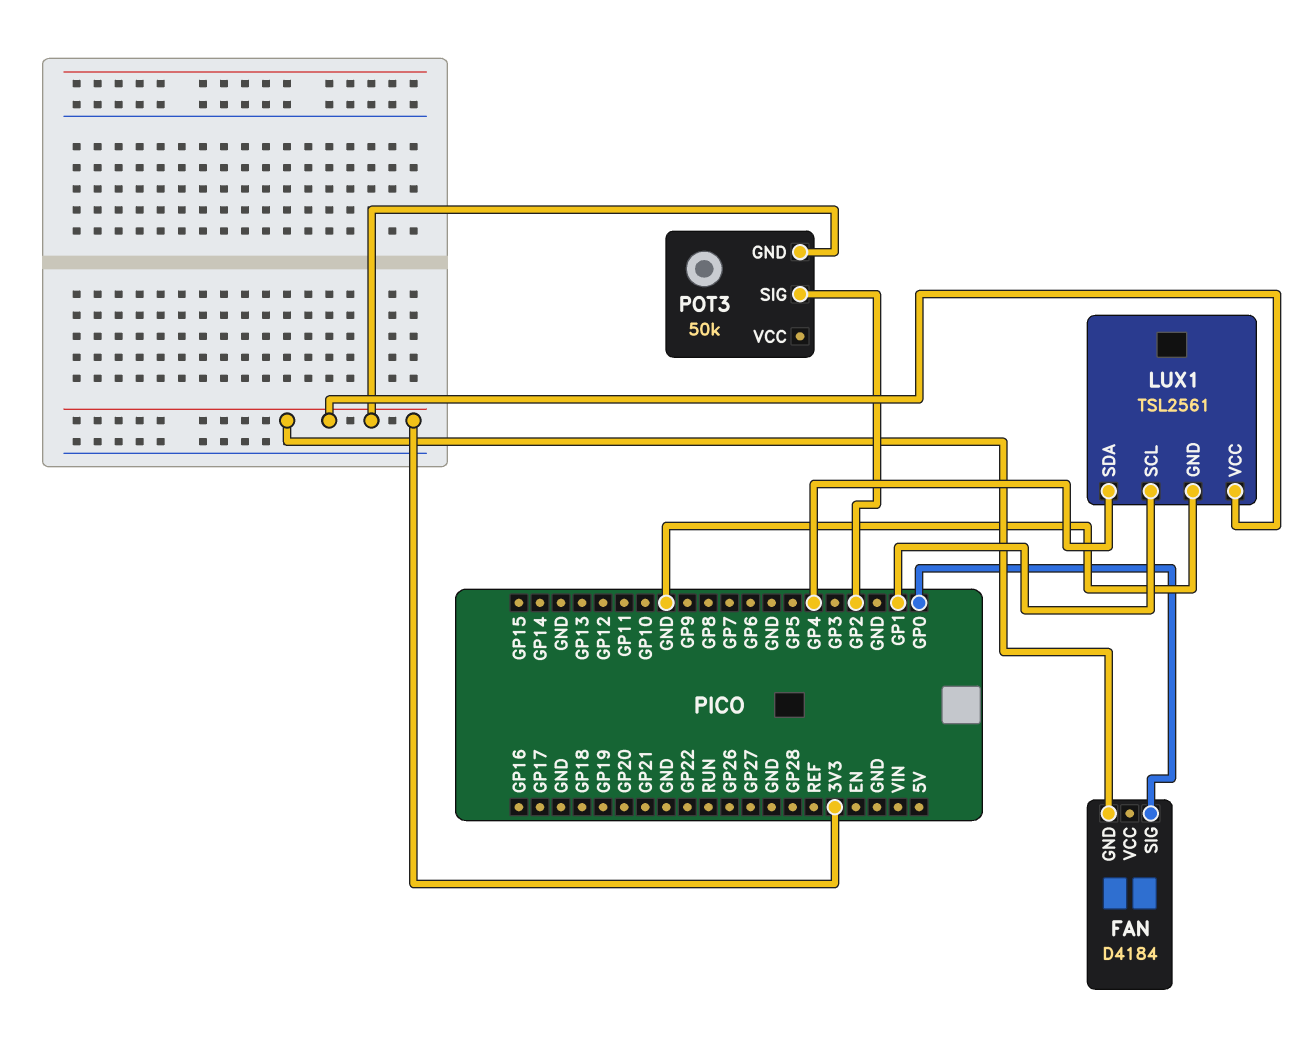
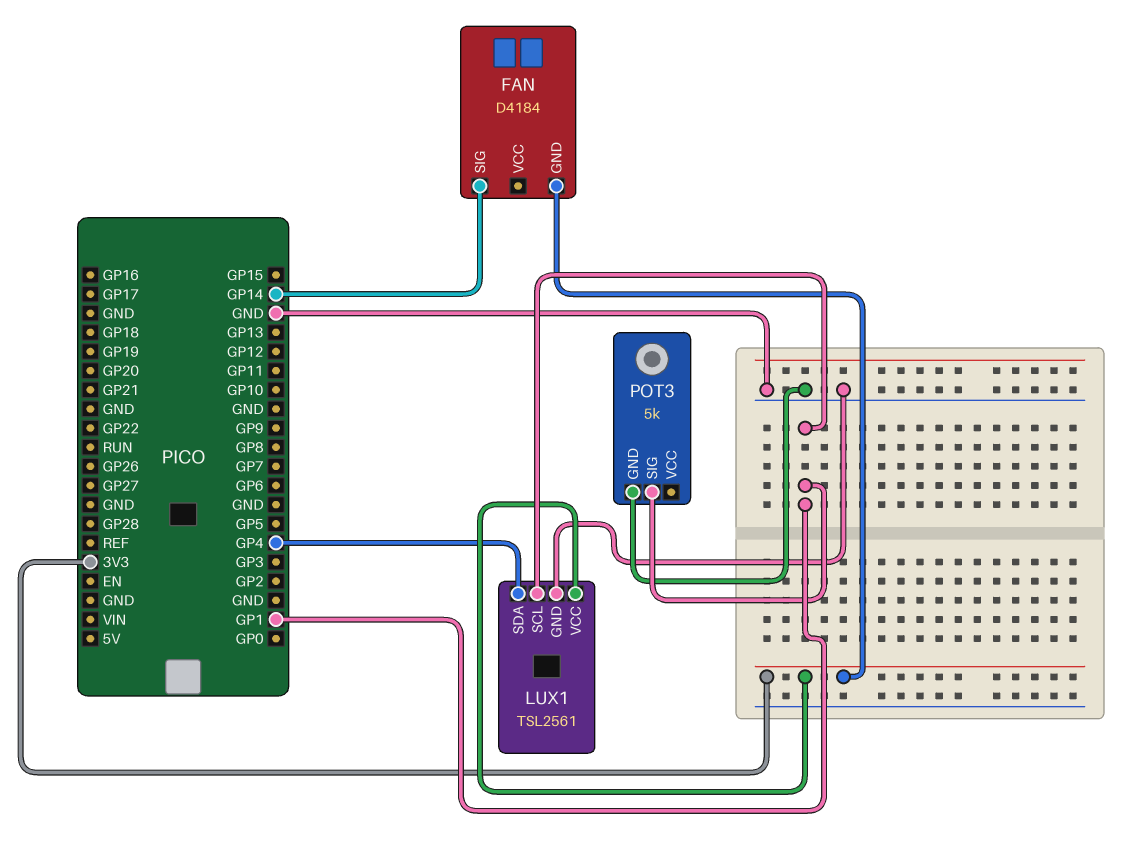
FAN pin SIG: GP0 -> GP14
POT3: 50k -> 5k
POT3 pin GND: 3V3 -> GND
POT3 pin SIG: GP2 -> GP1

